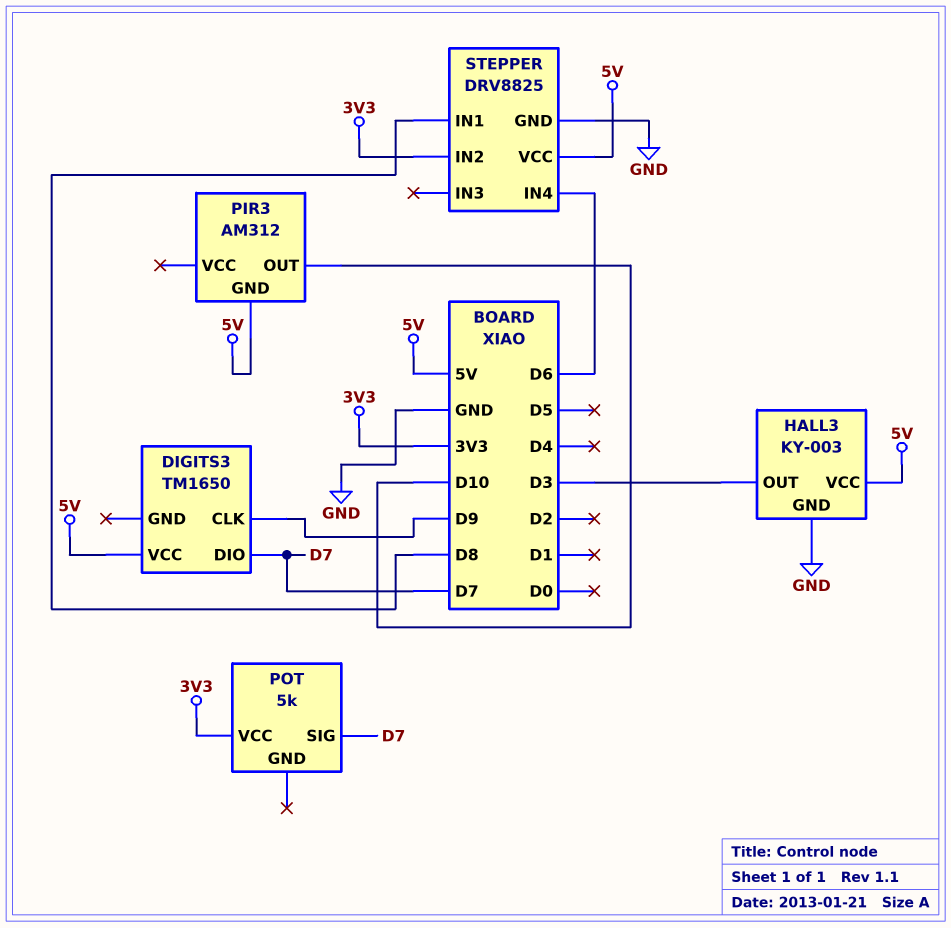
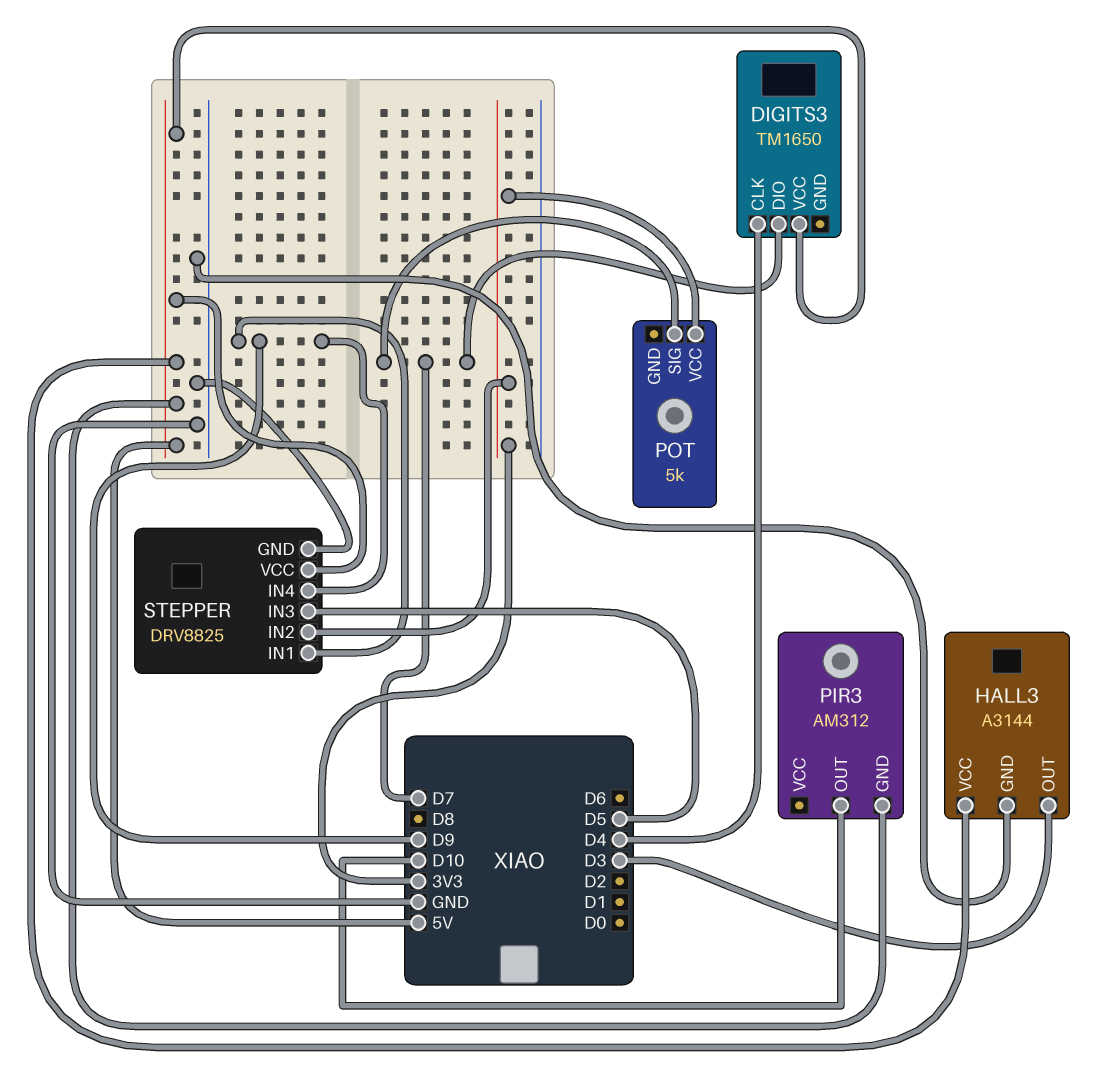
DIGITS3 pin CLK: D9 -> D4
HALL3: KY-003 -> A3144
STEPPER pin IN1: D8 -> D9
STEPPER pin IN3: none -> D5
STEPPER pin IN4: D6 -> D9

